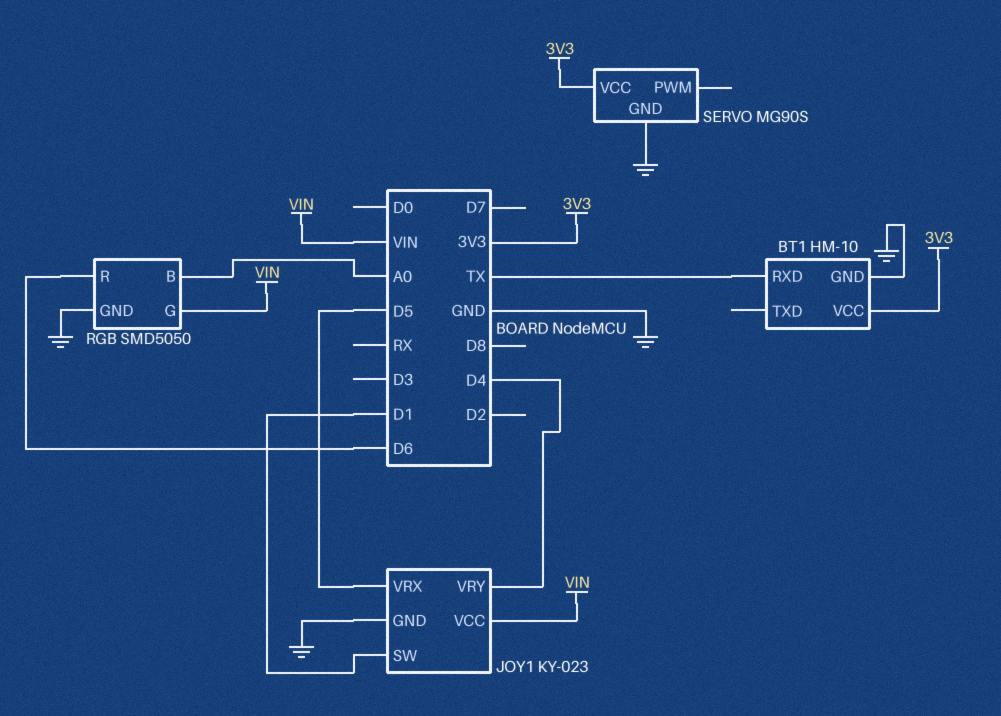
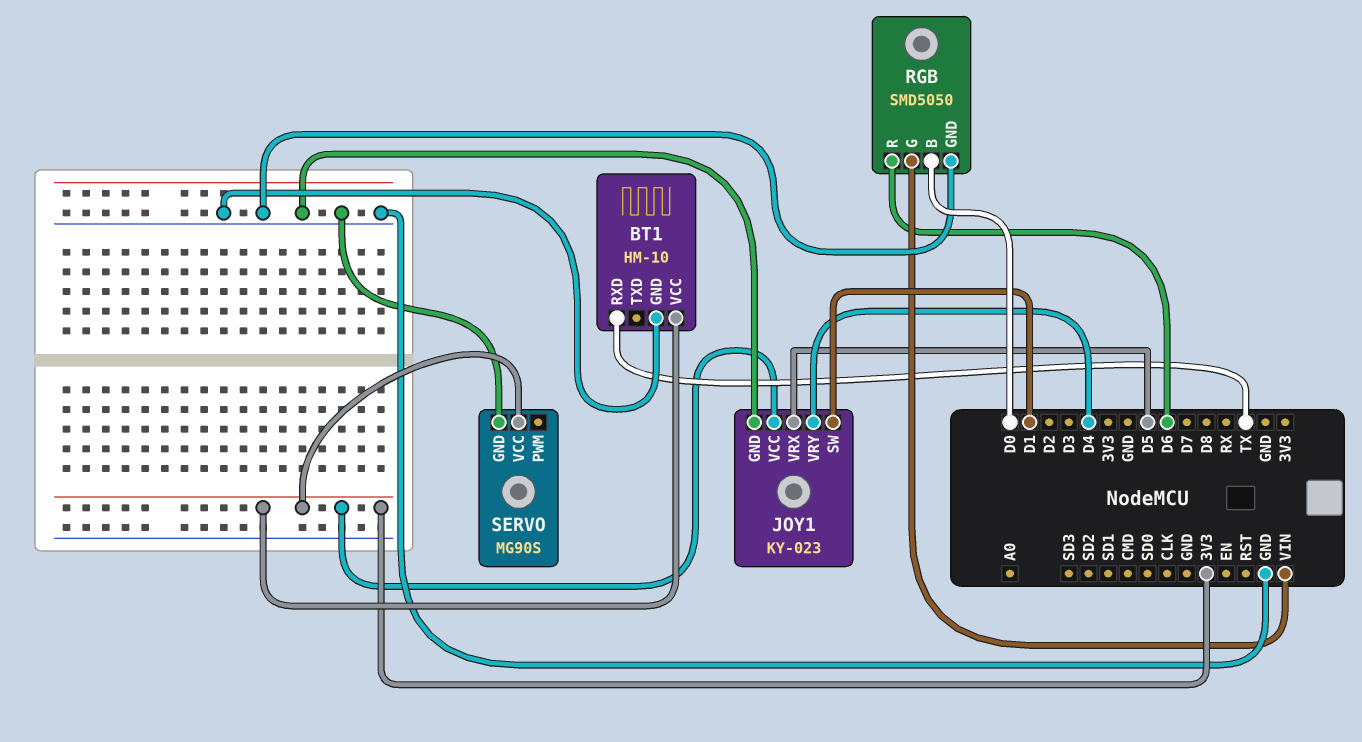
JOY1 pin VCC: VIN -> 3V3
RGB pin B: A0 -> D0

